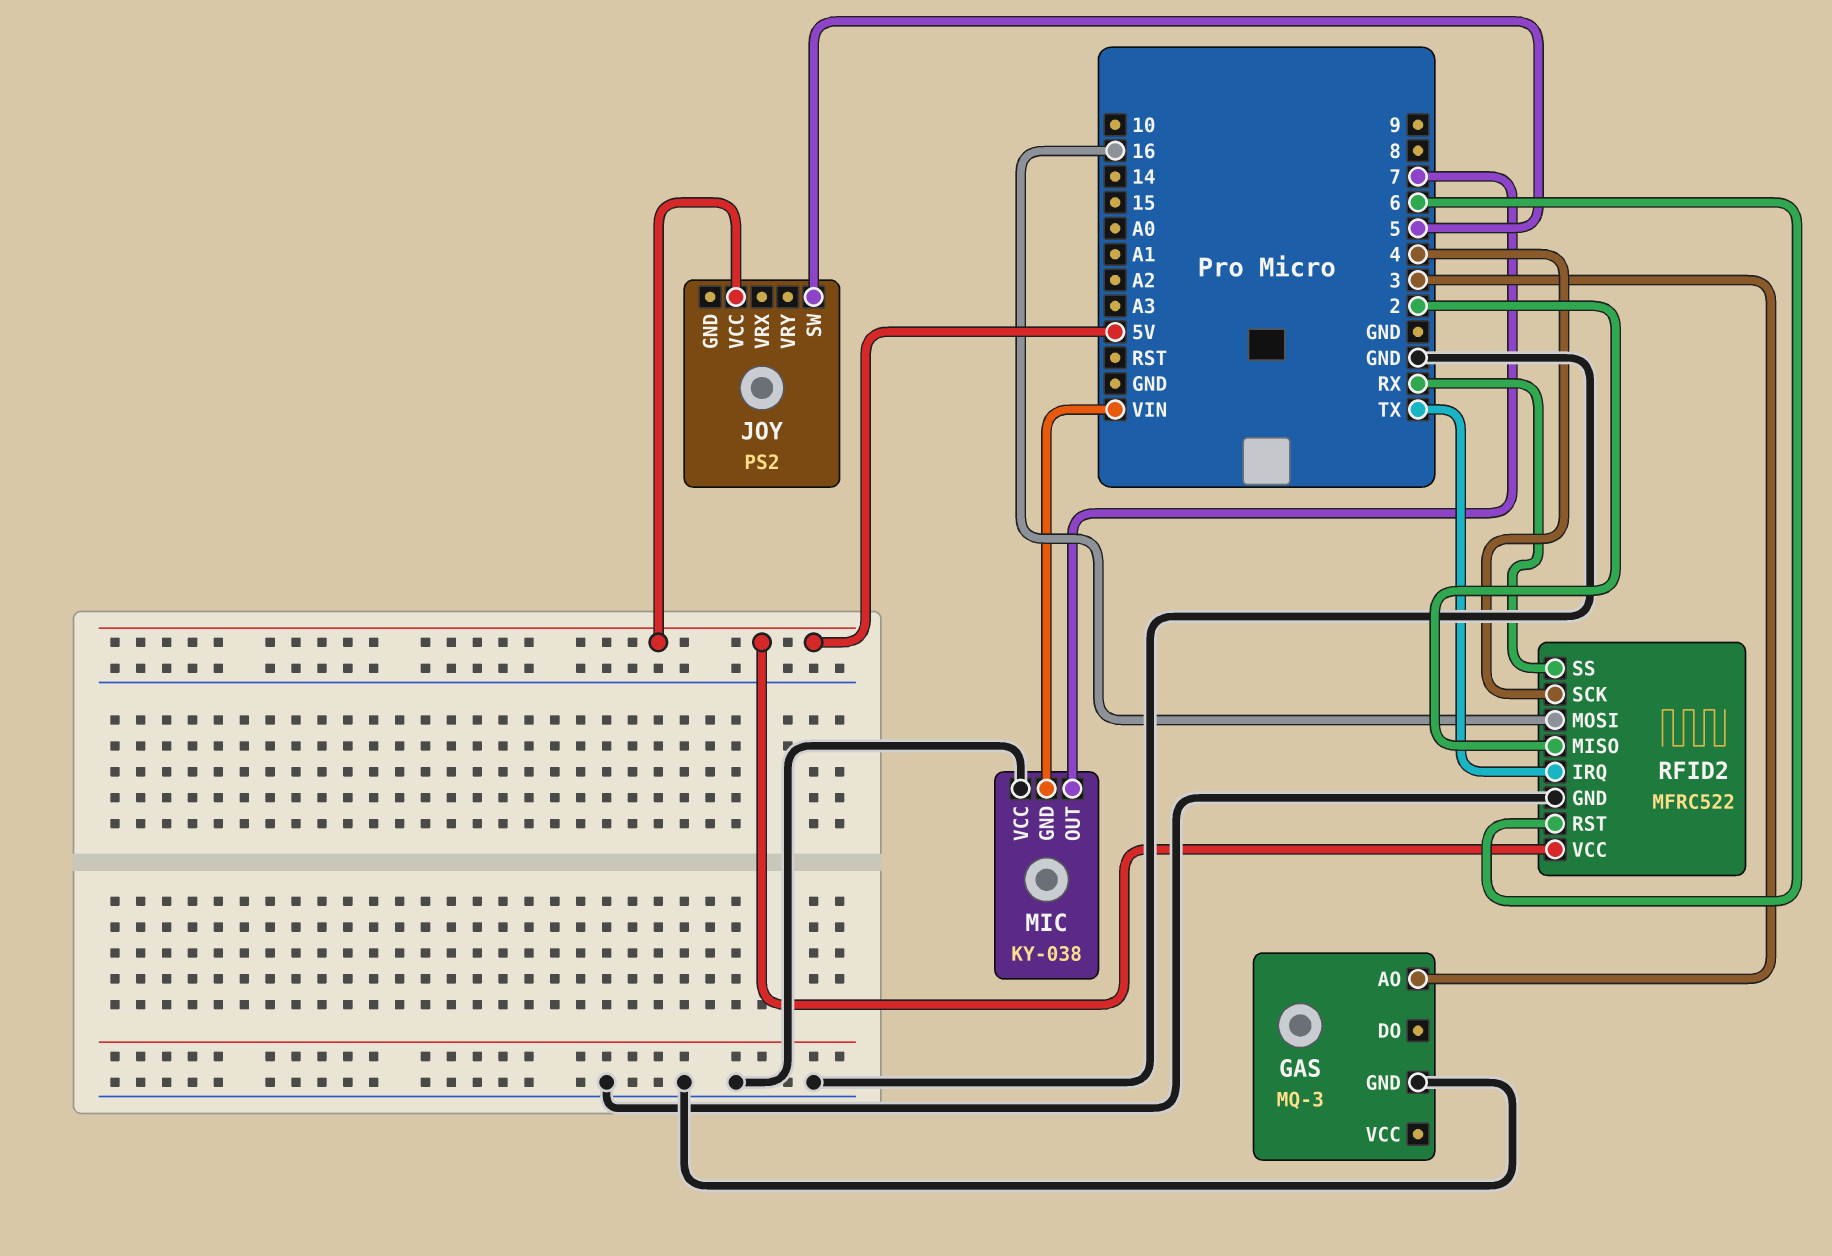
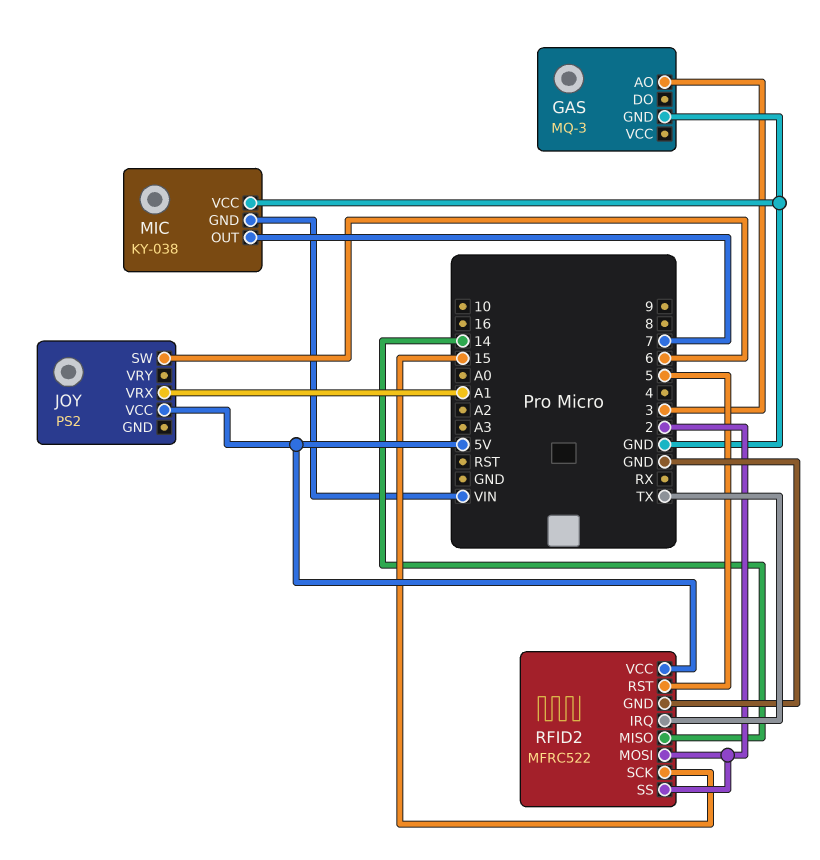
JOY pin SW: 5 -> 6
JOY pin VRX: none -> A1
RFID2 pin MISO: 2 -> 14
RFID2 pin MOSI: 16 -> 2
RFID2 pin RST: 6 -> 5
RFID2 pin SCK: 4 -> 15
RFID2 pin SS: RX -> 2

